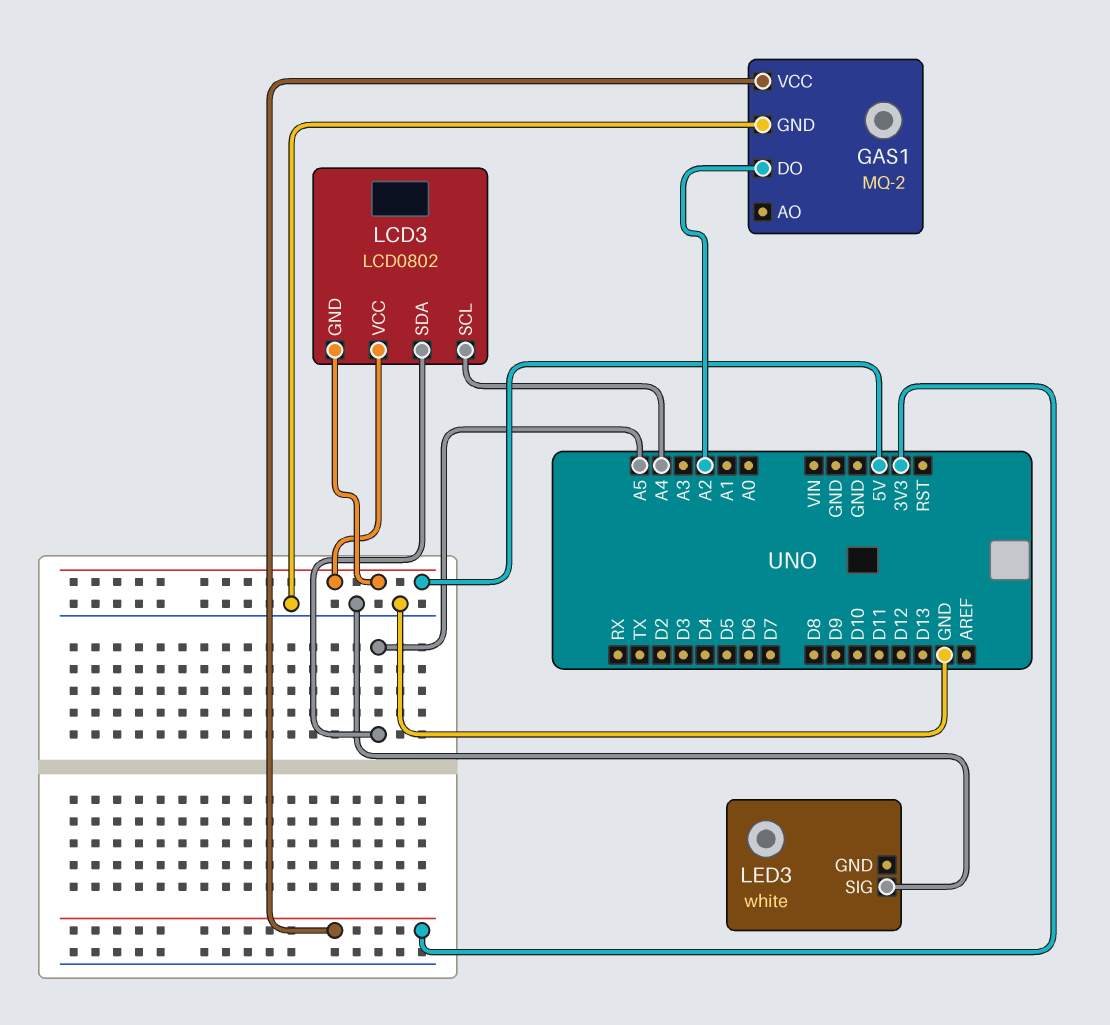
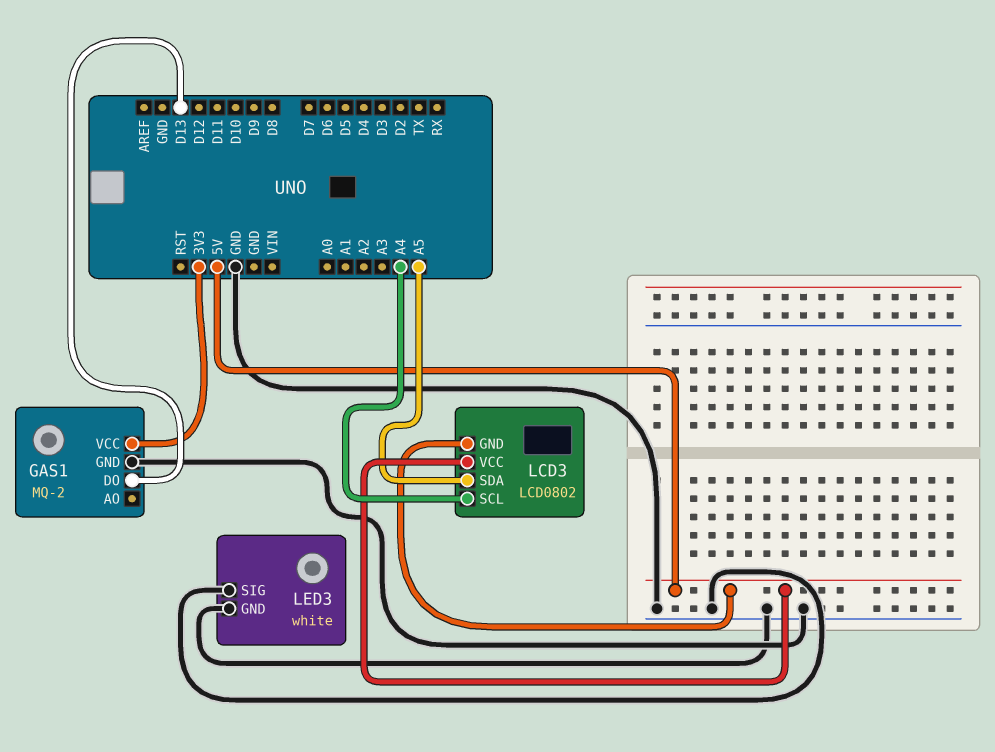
GAS1 pin DO: A2 -> D13
LED3 pin GND: none -> GND

